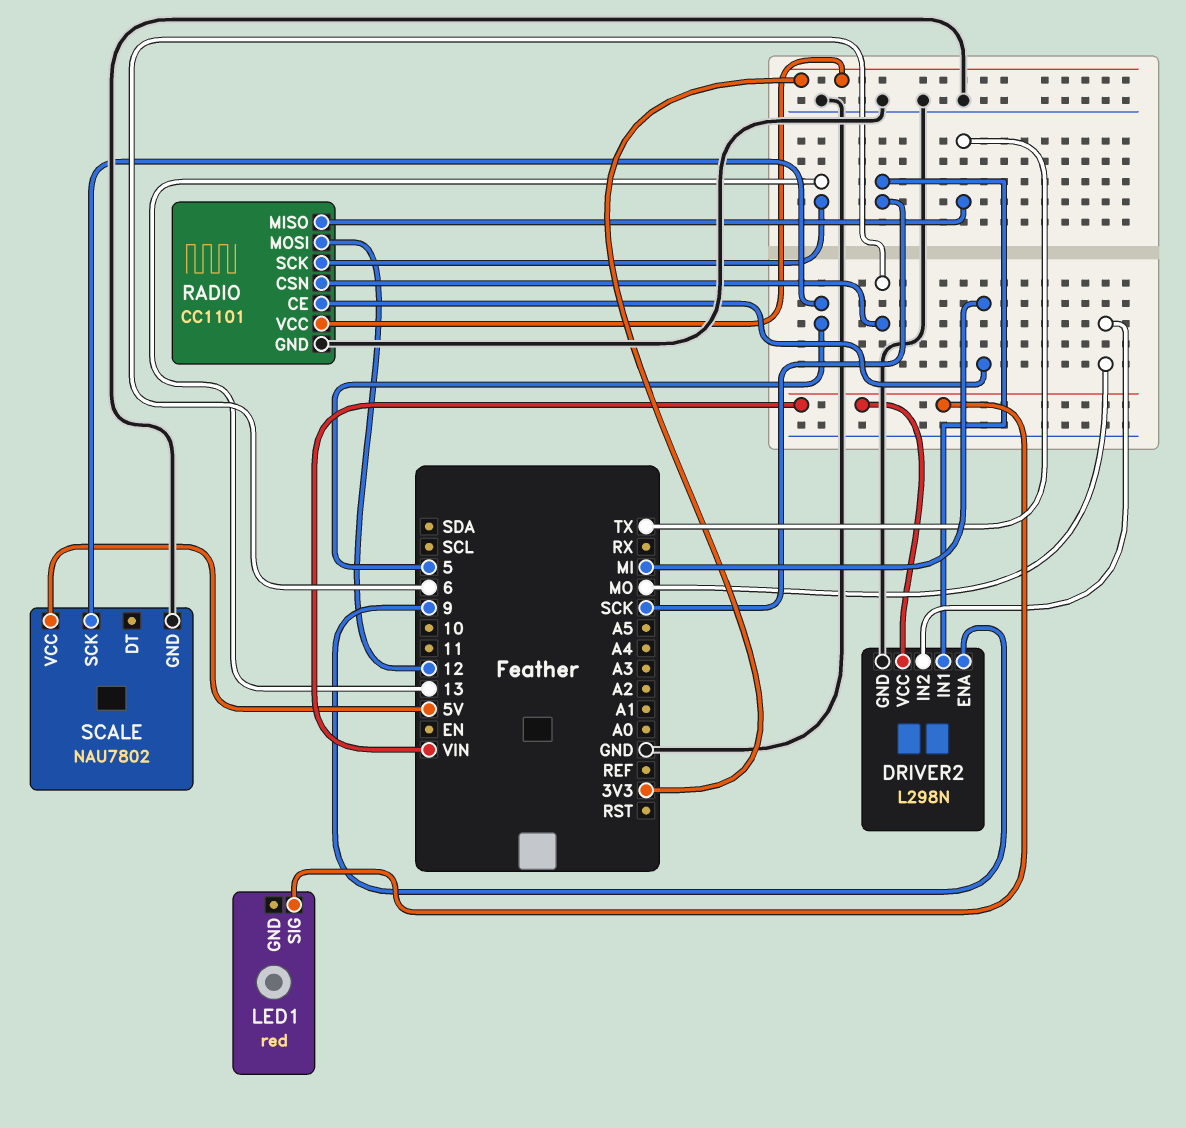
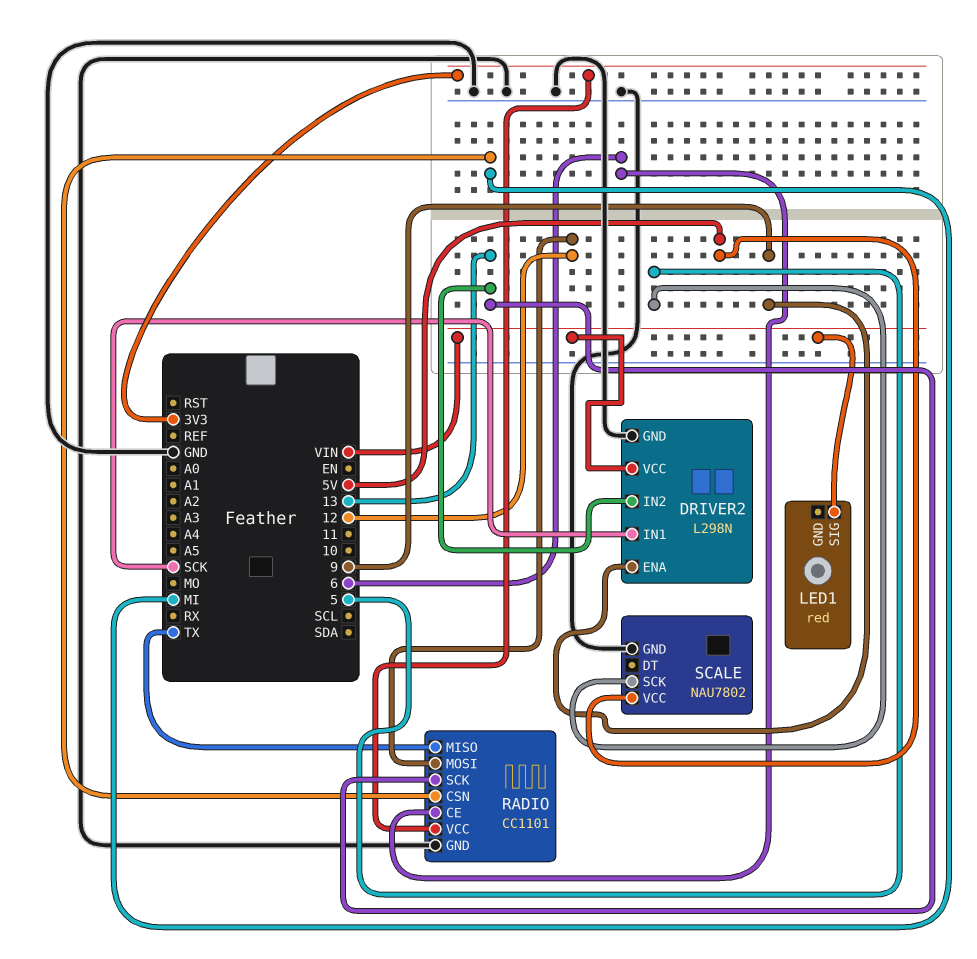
DRIVER2 pin IN2: MO -> 13
RADIO pin CE: MI -> 6
RADIO pin CSN: 6 -> MI

